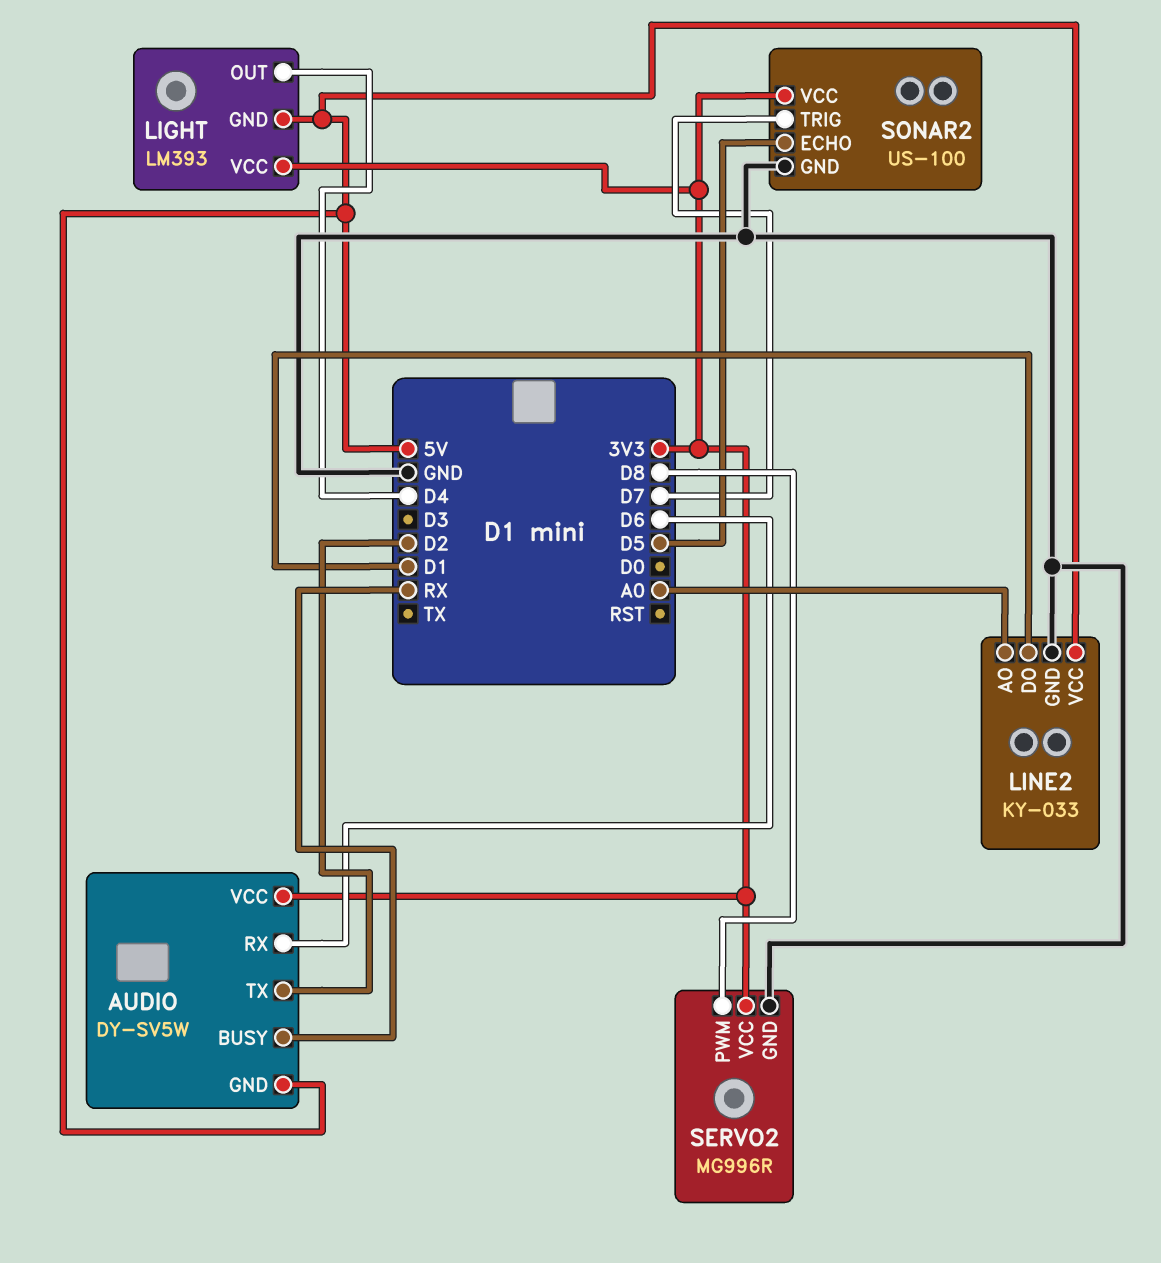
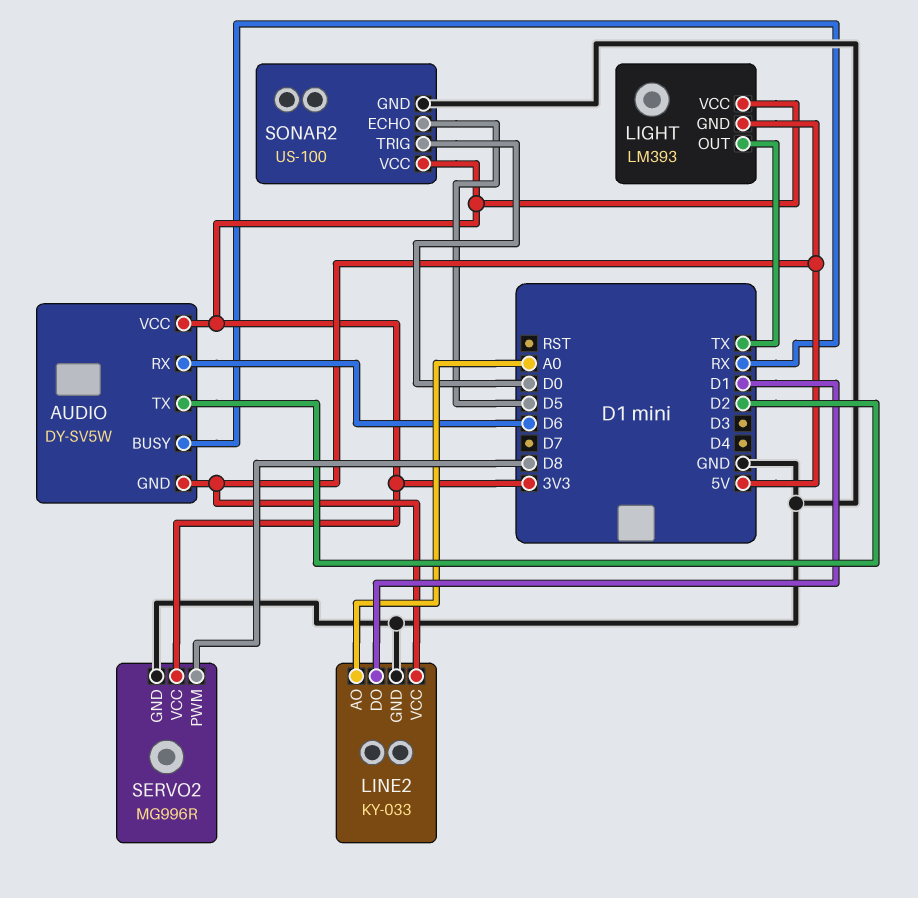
LIGHT pin OUT: D4 -> TX
SONAR2 pin TRIG: D7 -> D0

